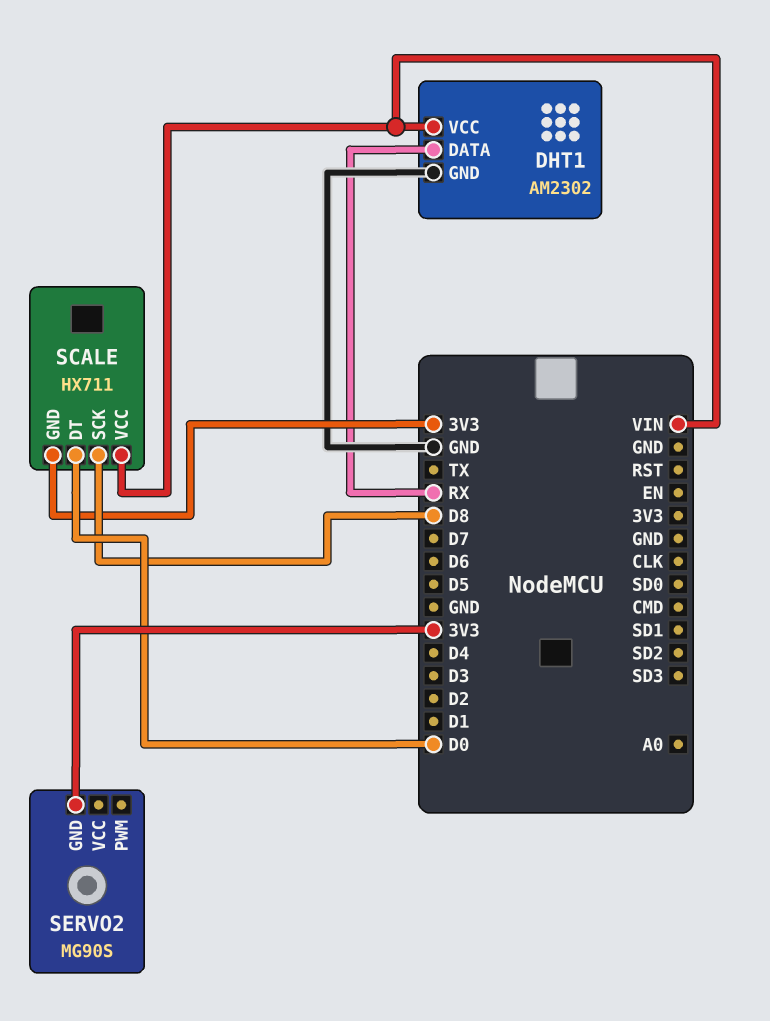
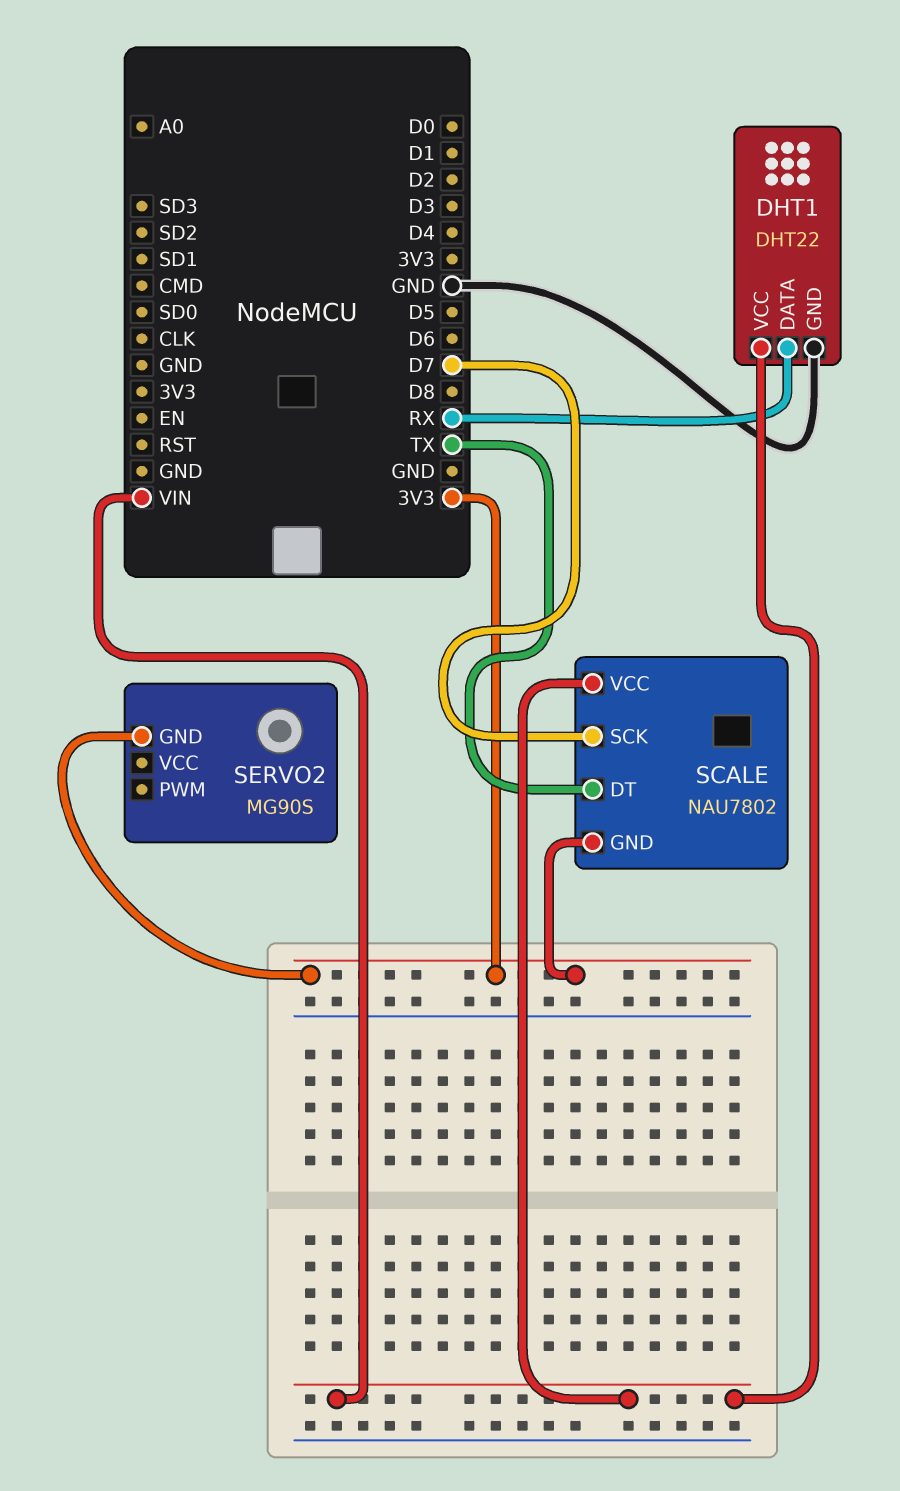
DHT1: AM2302 -> DHT22
SCALE: HX711 -> NAU7802
SCALE pin DT: D0 -> TX
SCALE pin SCK: D8 -> D7

